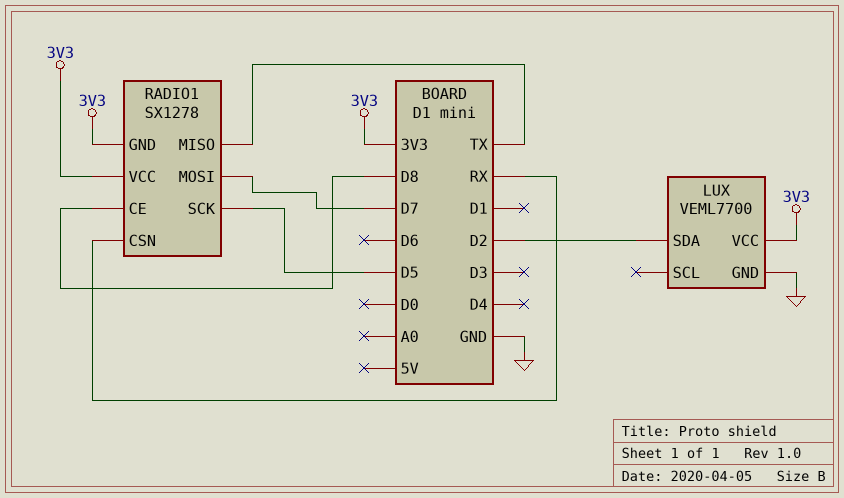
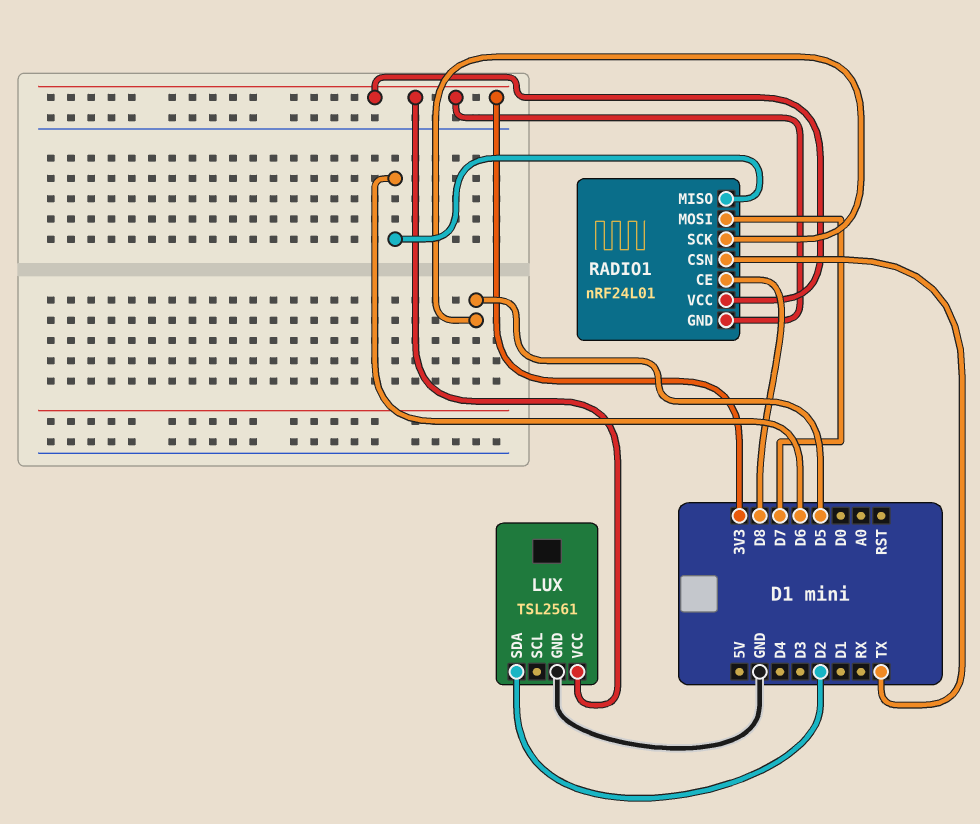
LUX: VEML7700 -> TSL2561
RADIO1: SX1278 -> nRF24L01
RADIO1 pin CSN: RX -> TX
RADIO1 pin MISO: TX -> D6

